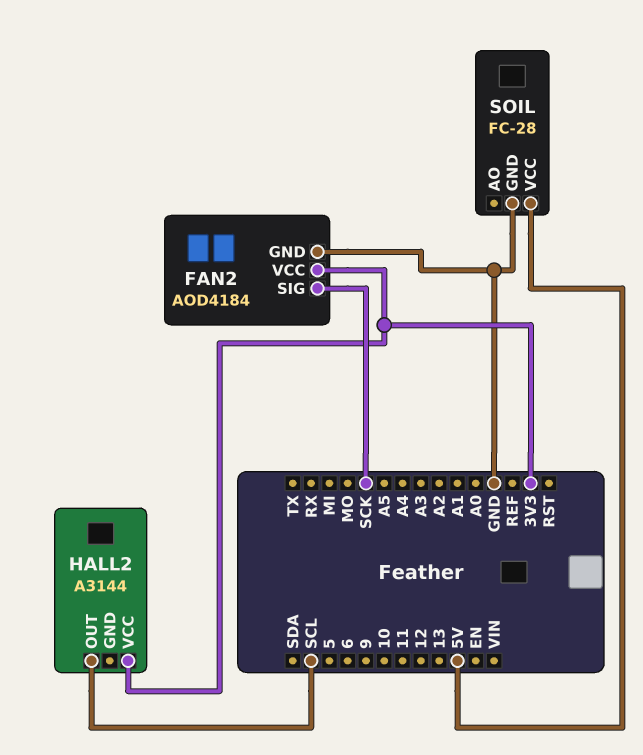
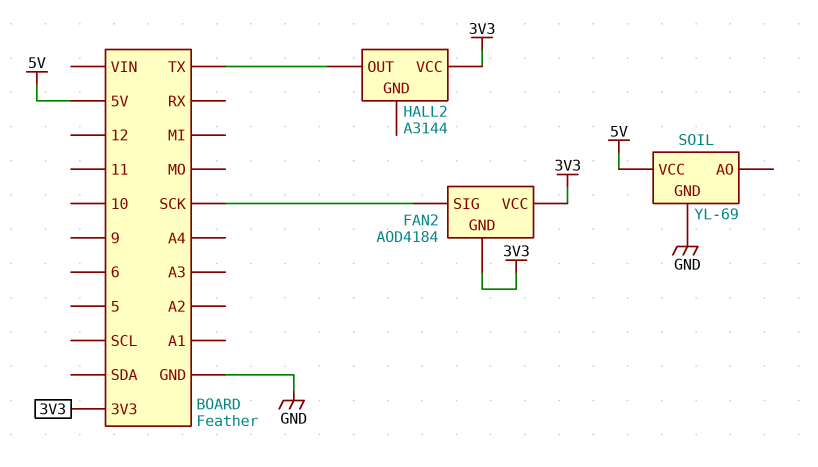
FAN2 pin GND: GND -> 3V3
HALL2 pin OUT: SCL -> TX
SOIL: FC-28 -> YL-69

